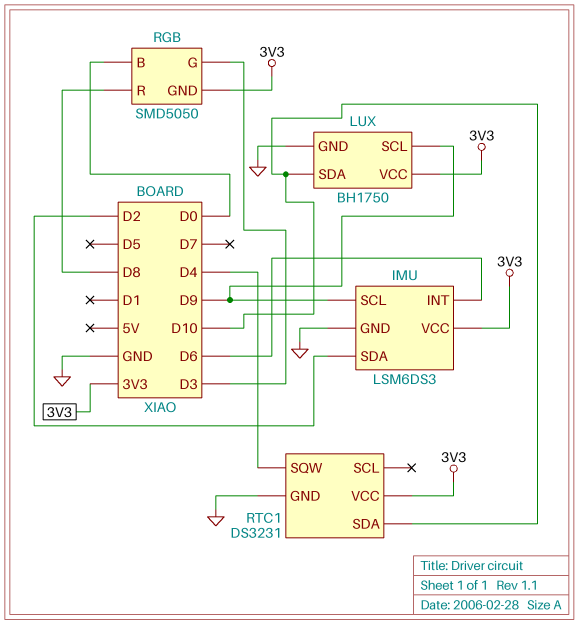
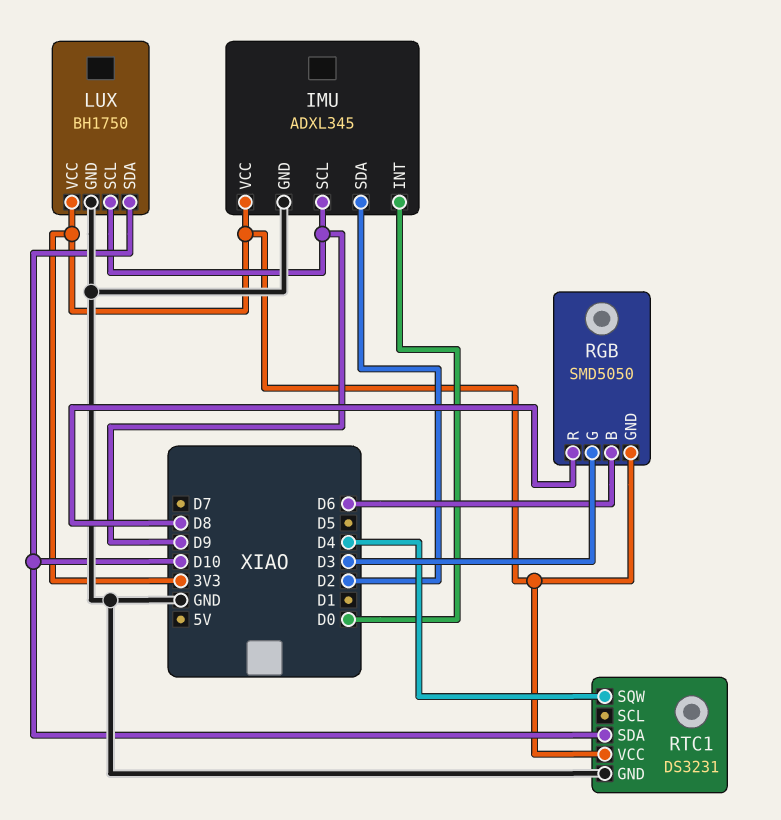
IMU: LSM6DS3 -> ADXL345
IMU pin INT: D6 -> D0
RGB pin B: D0 -> D6

